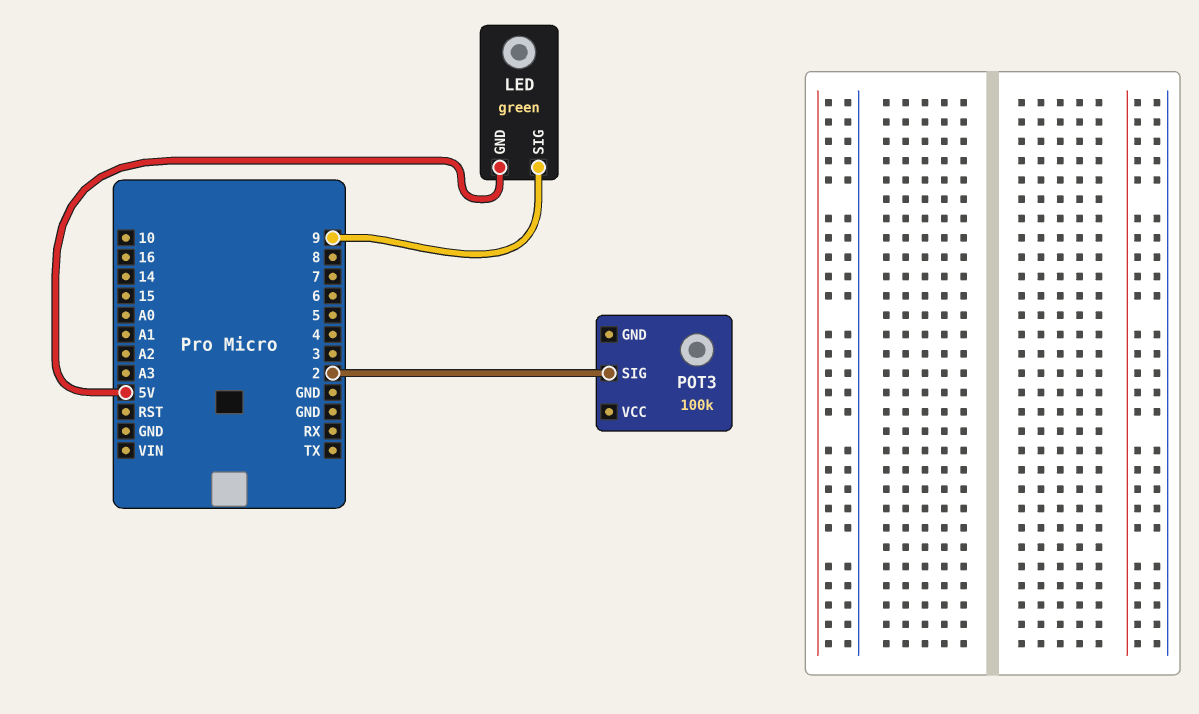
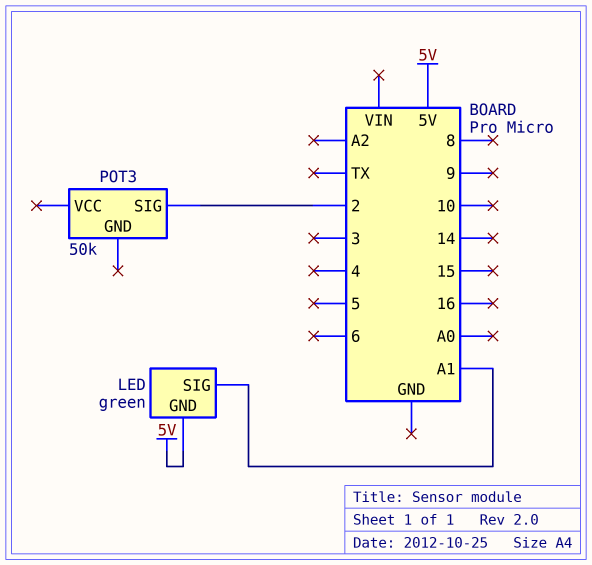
LED pin SIG: 9 -> A1
POT3: 100k -> 50k

